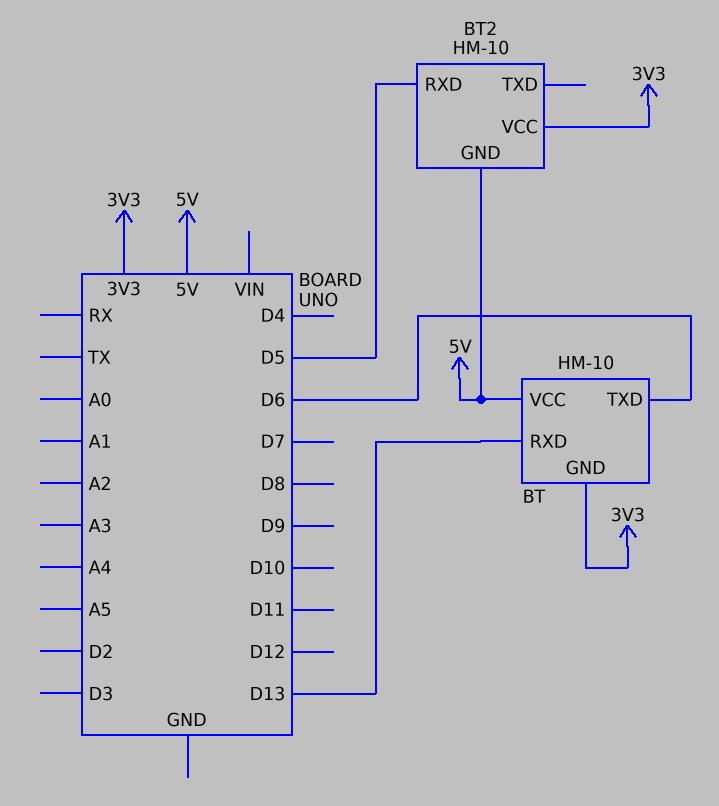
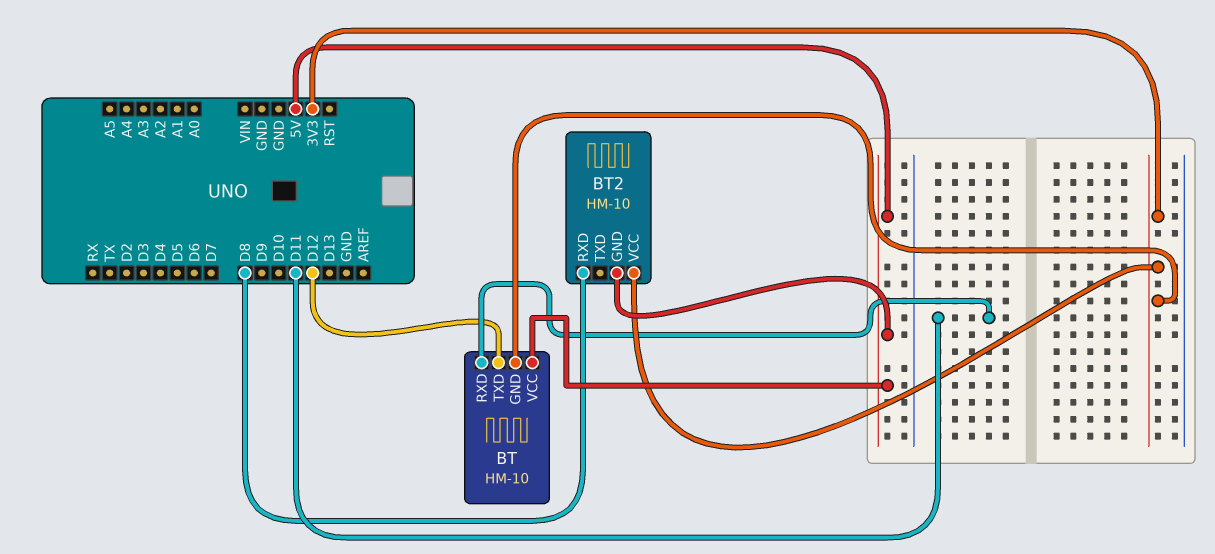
BT pin RXD: D13 -> D11
BT pin TXD: D6 -> D12
BT2 pin RXD: D5 -> D8

